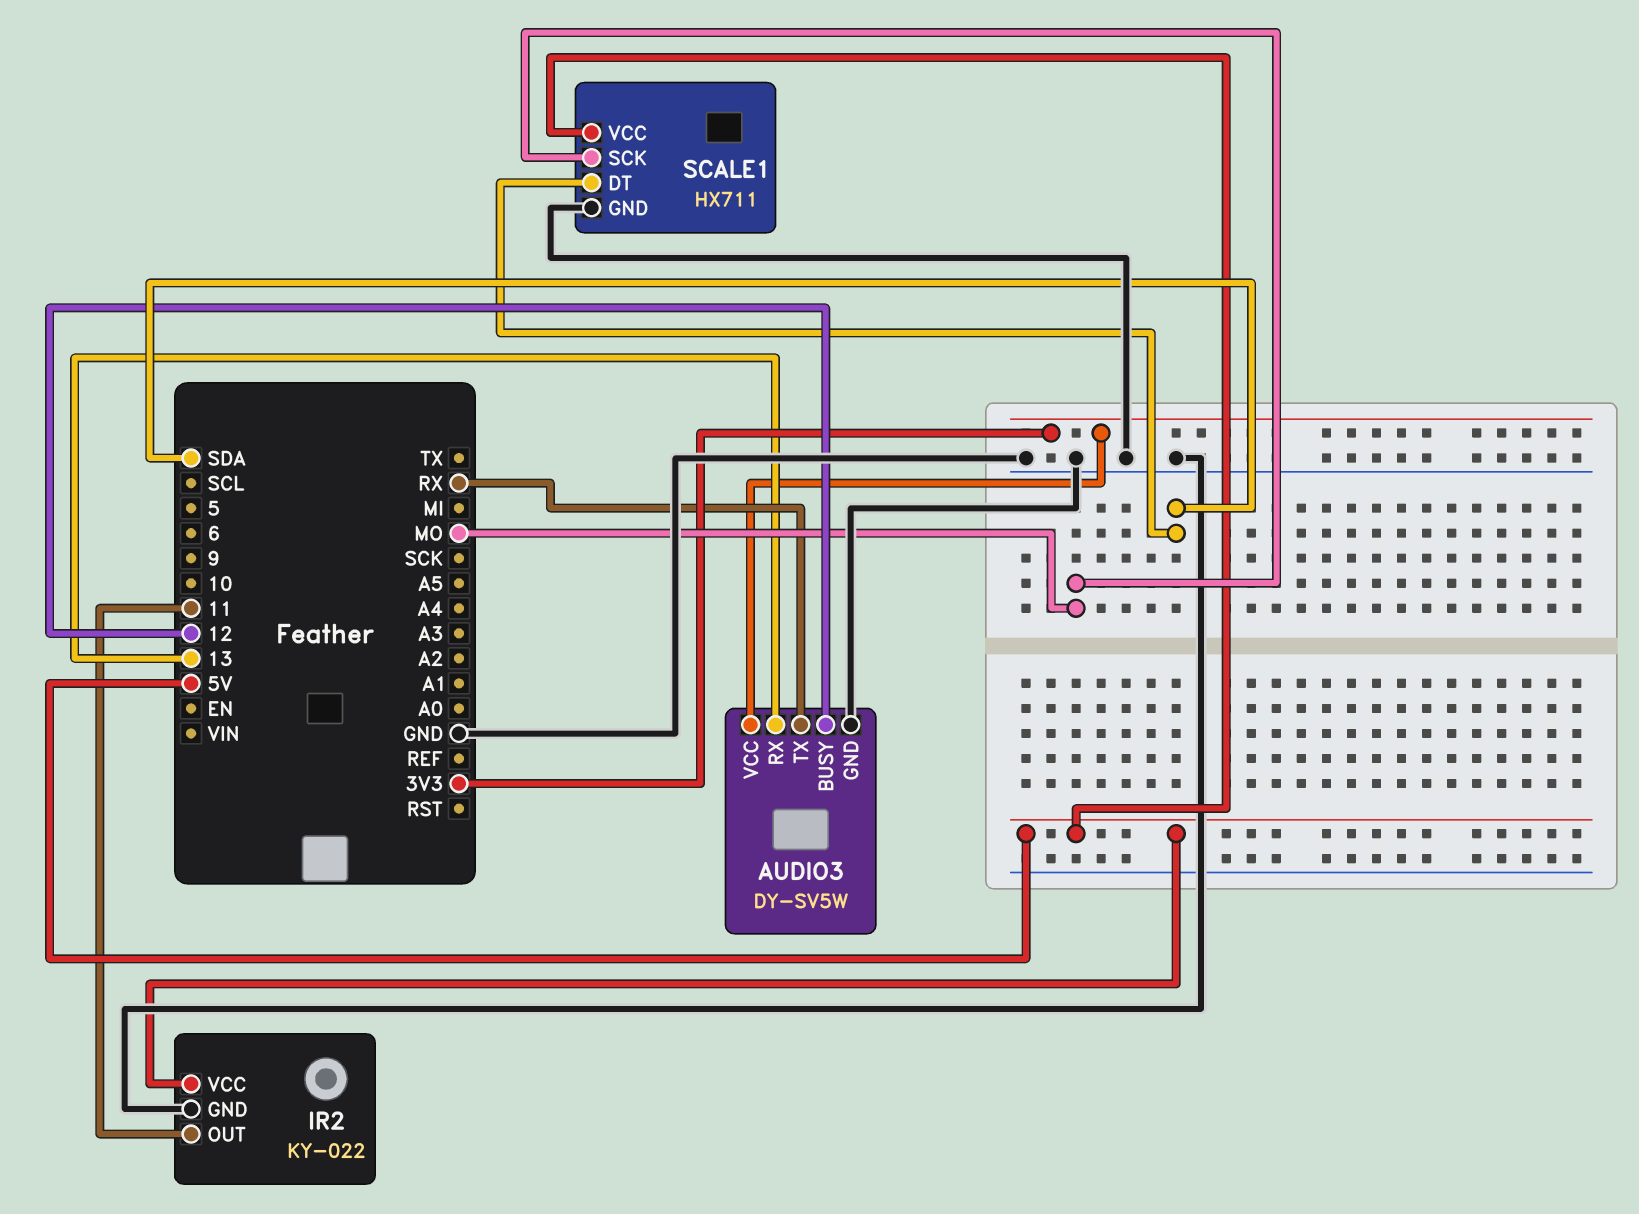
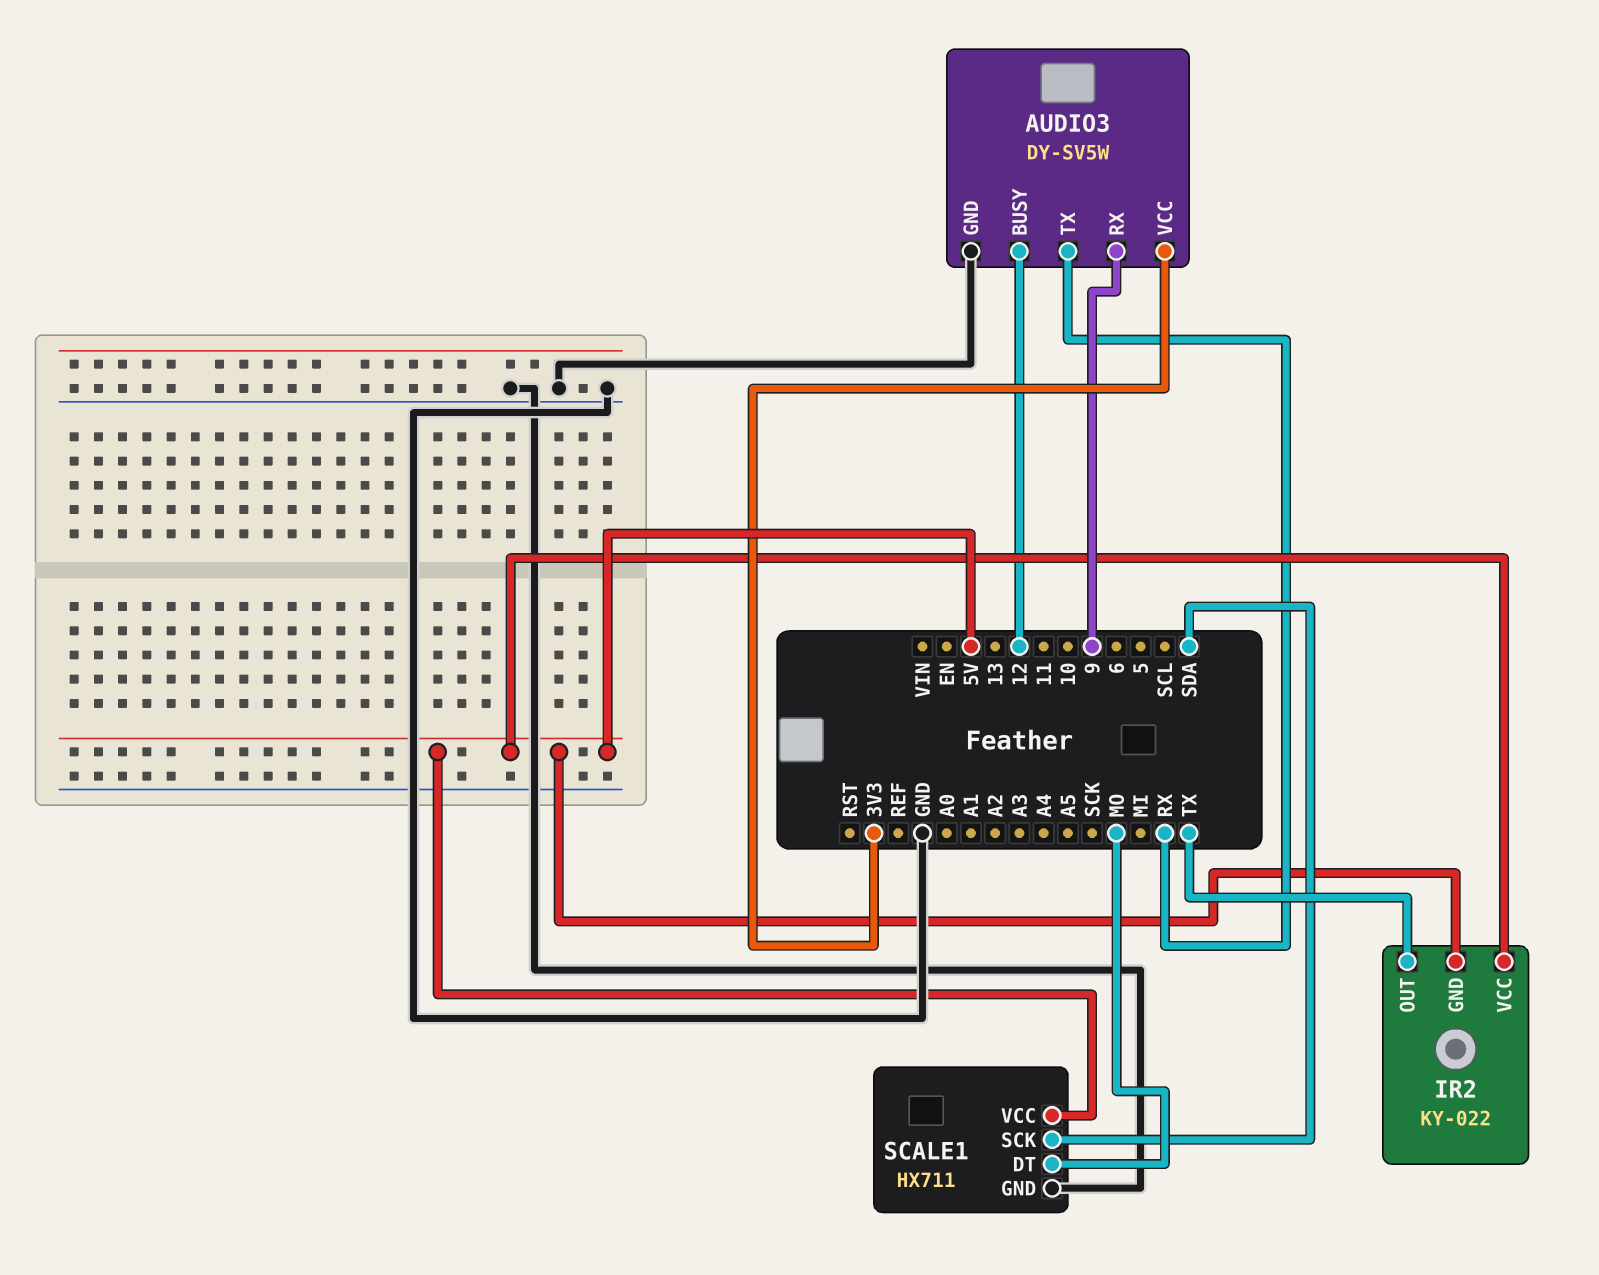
AUDIO3 pin RX: 13 -> 9
IR2 pin GND: GND -> 5V
IR2 pin OUT: 11 -> TX
SCALE1 pin DT: SDA -> MO
SCALE1 pin SCK: MO -> SDA

